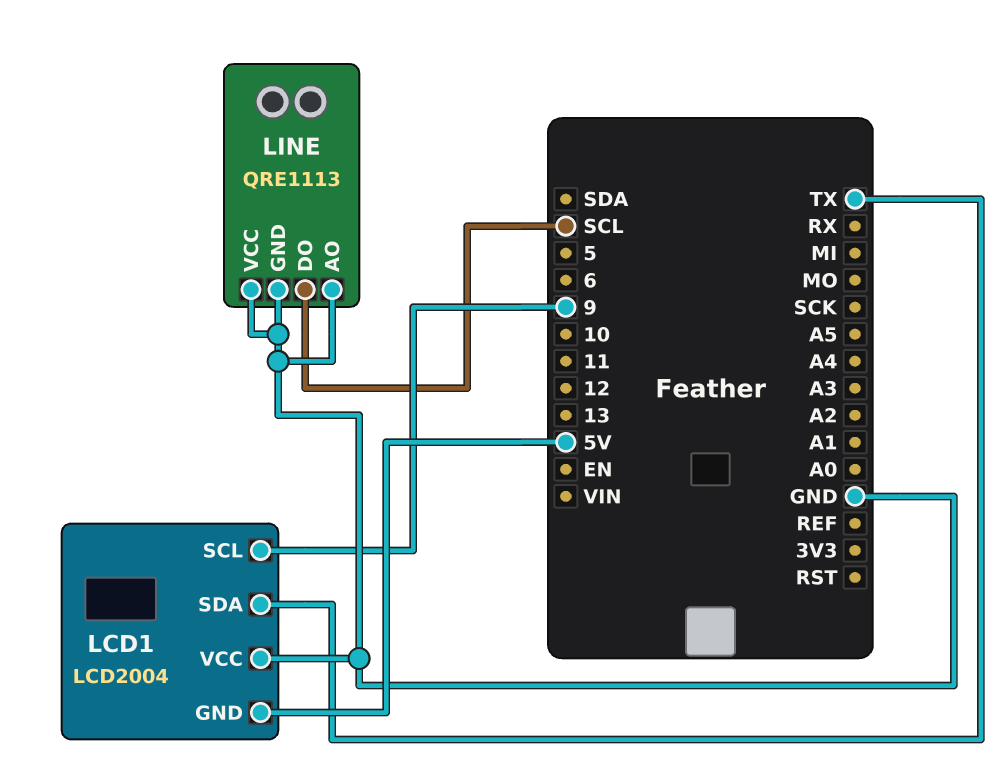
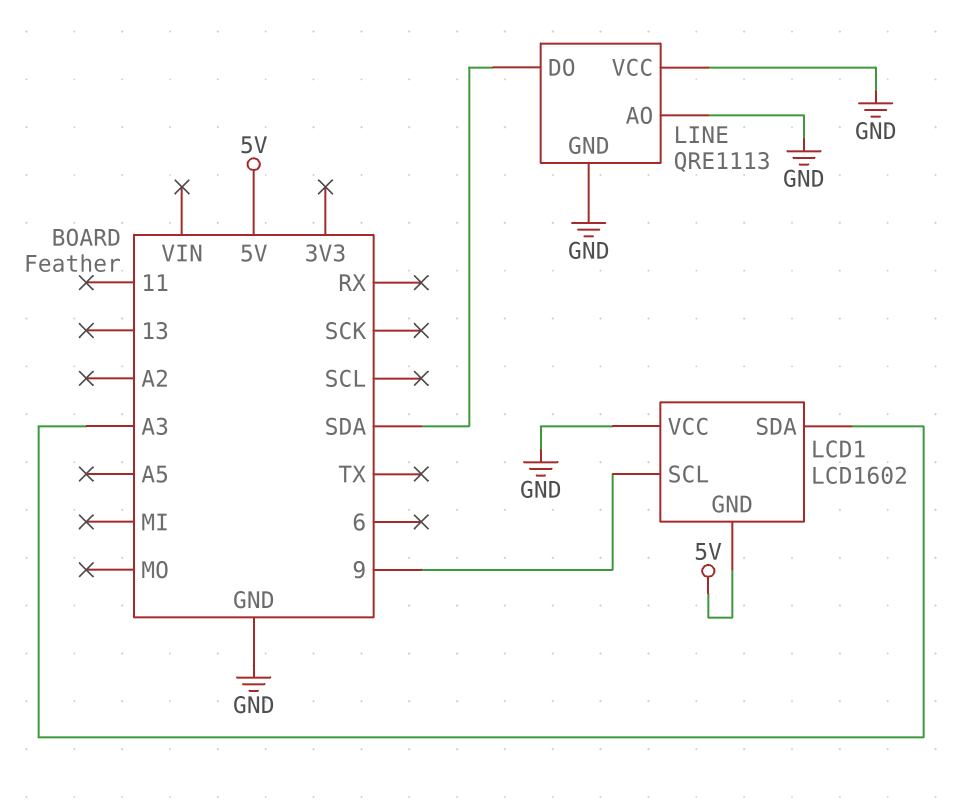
LCD1: LCD2004 -> LCD1602
LCD1 pin SDA: TX -> A3
LINE pin DO: SCL -> SDA

